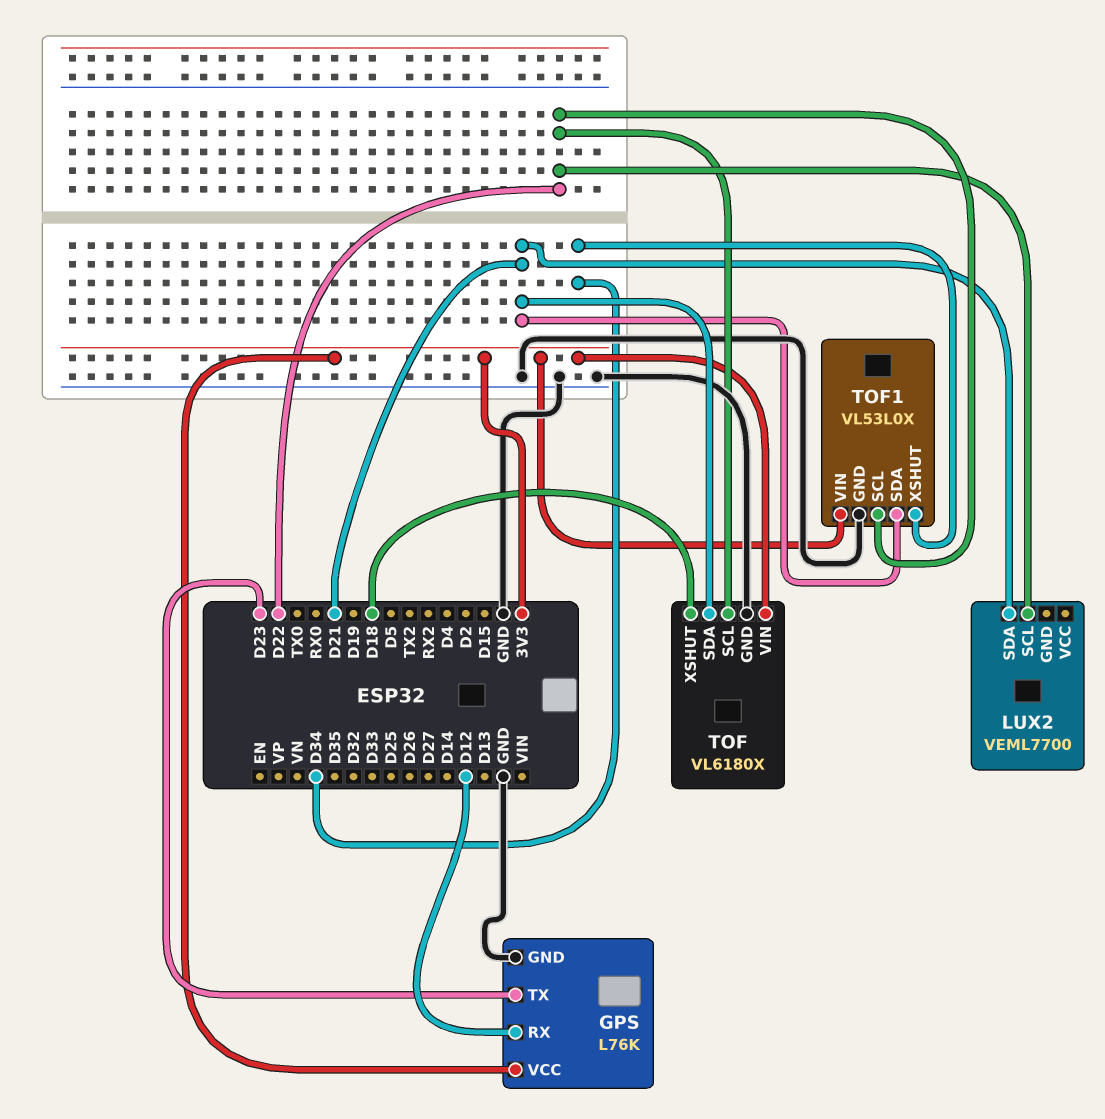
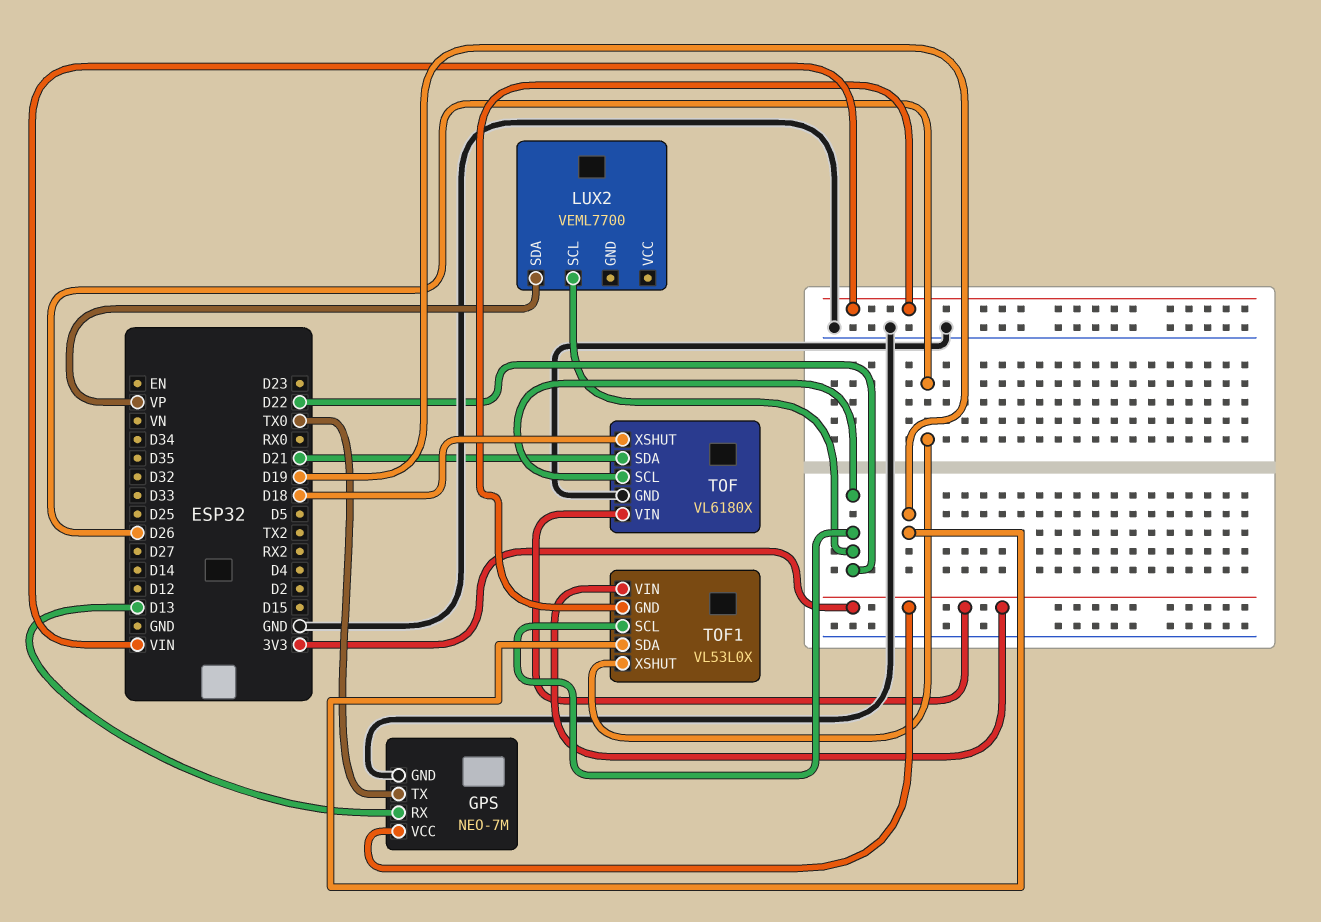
GPS: L76K -> NEO-7M
GPS pin RX: D12 -> D13
GPS pin TX: D23 -> TX0
LUX2 pin SDA: D21 -> VP
TOF1 pin GND: GND -> VIN
TOF1 pin SDA: D21 -> D19
TOF1 pin XSHUT: D34 -> D26

